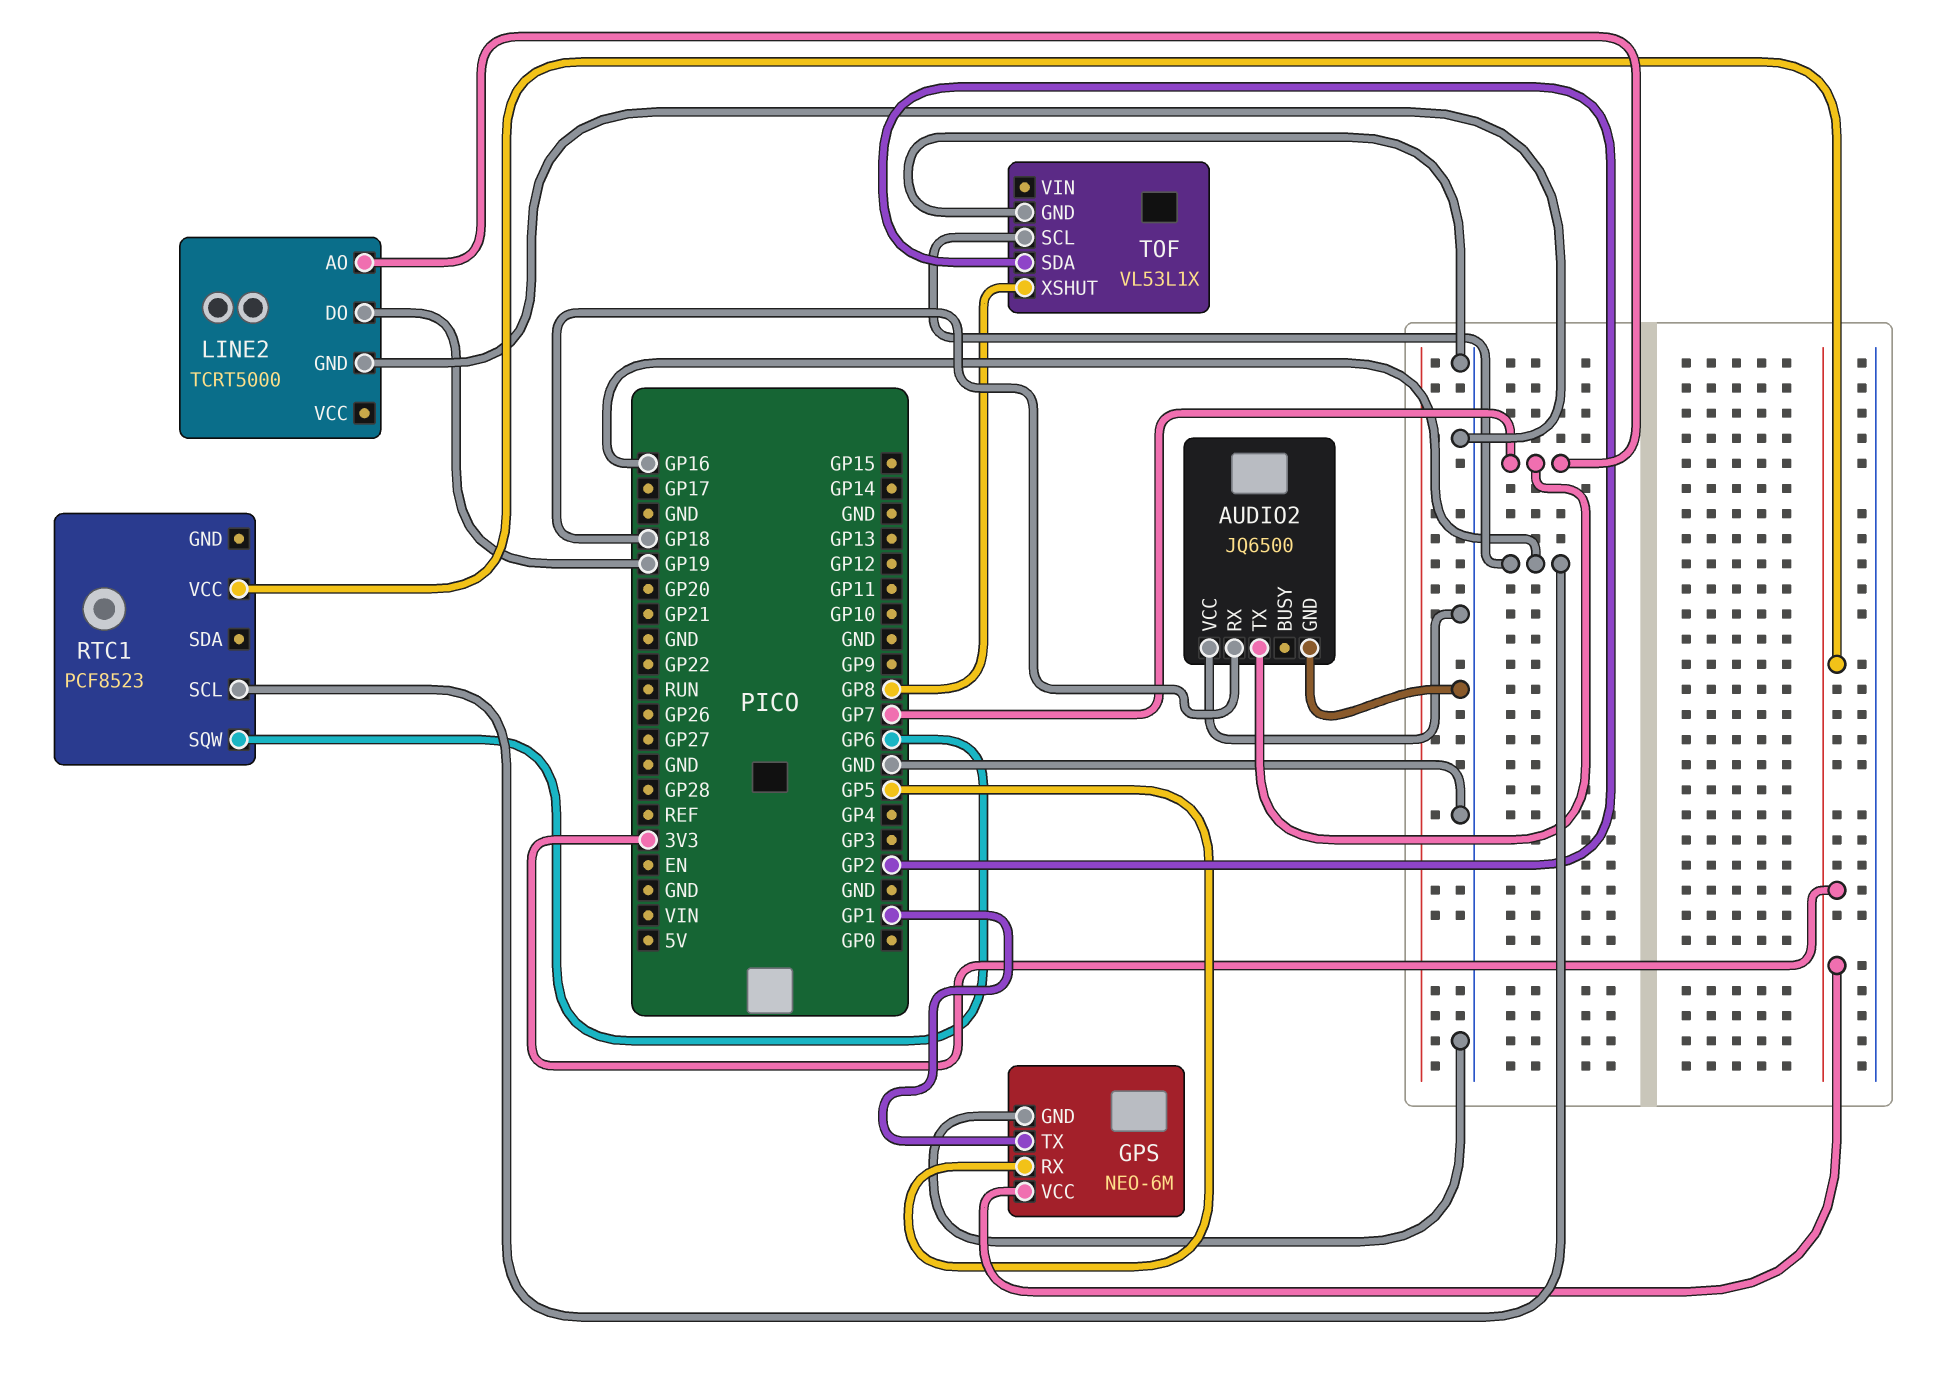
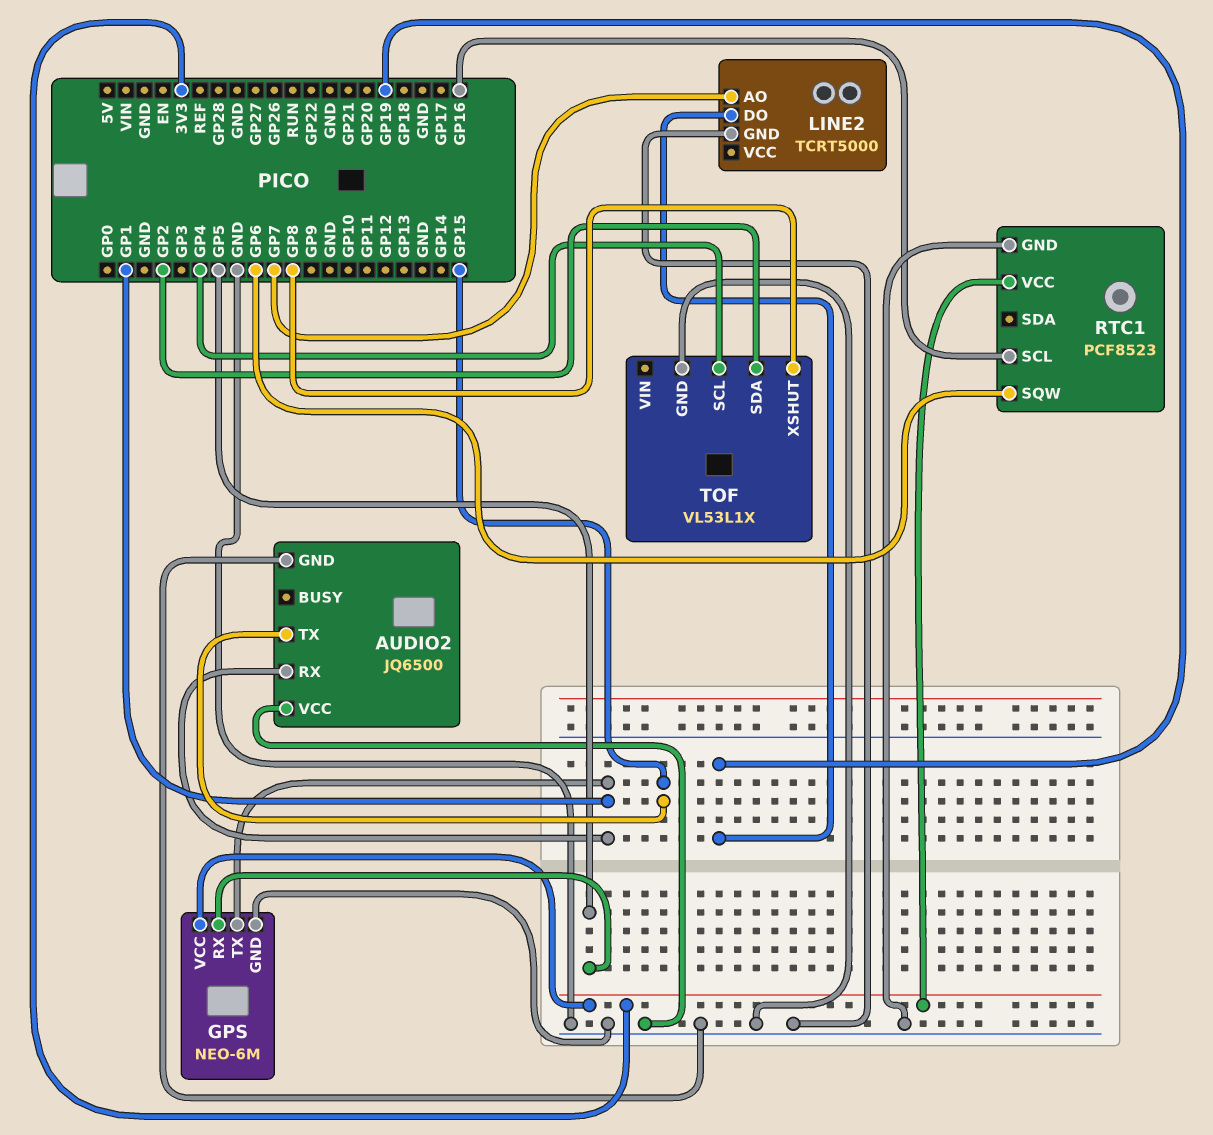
AUDIO2 pin RX: GP18 -> GP1
AUDIO2 pin TX: GP7 -> GP15
RTC1 pin GND: none -> GND
TOF pin SCL: GP16 -> GP4

